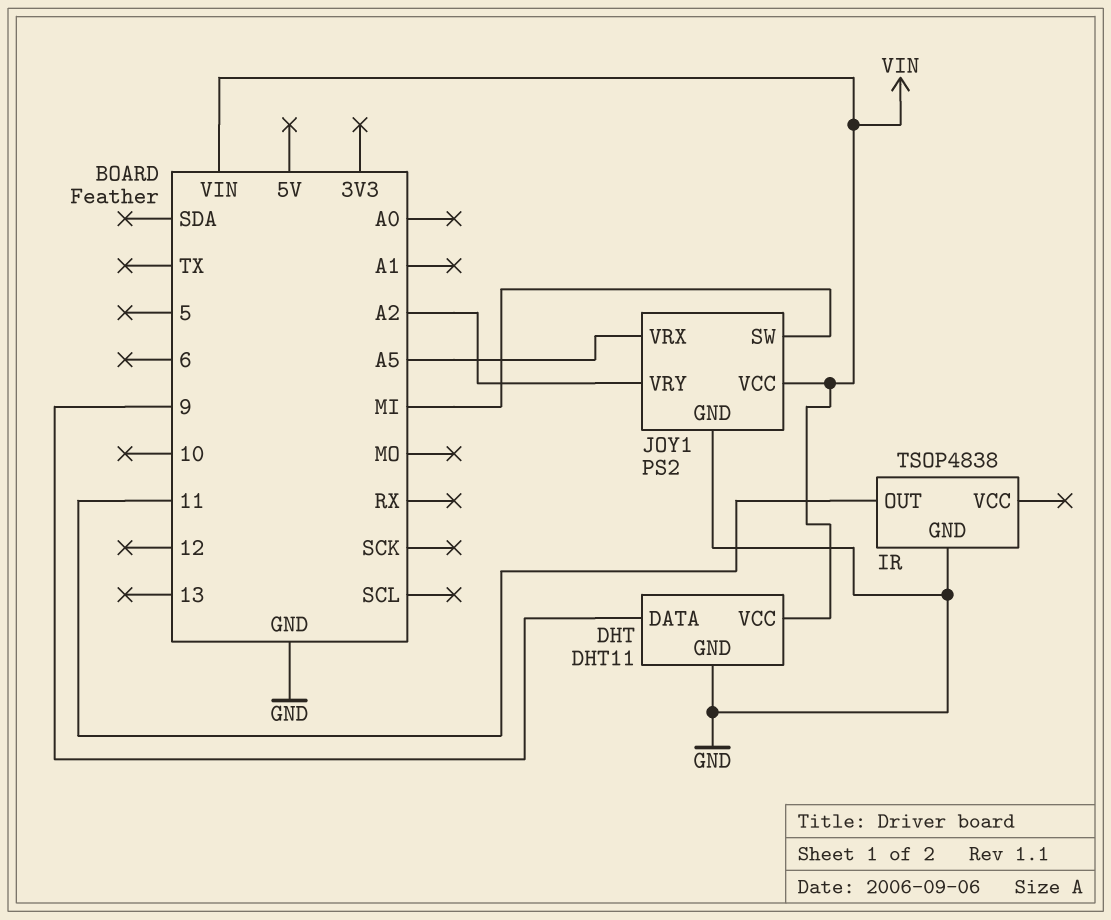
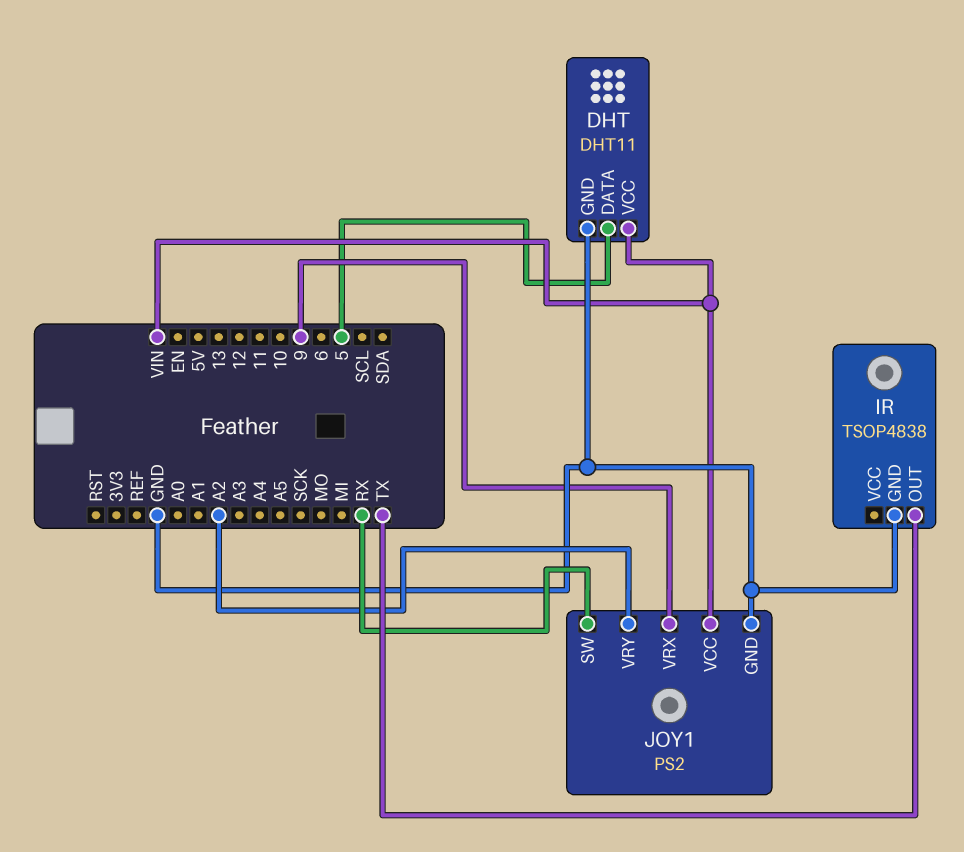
DHT pin DATA: 9 -> 5
IR pin OUT: 11 -> TX
JOY1 pin SW: MI -> RX
JOY1 pin VRX: A5 -> 9

